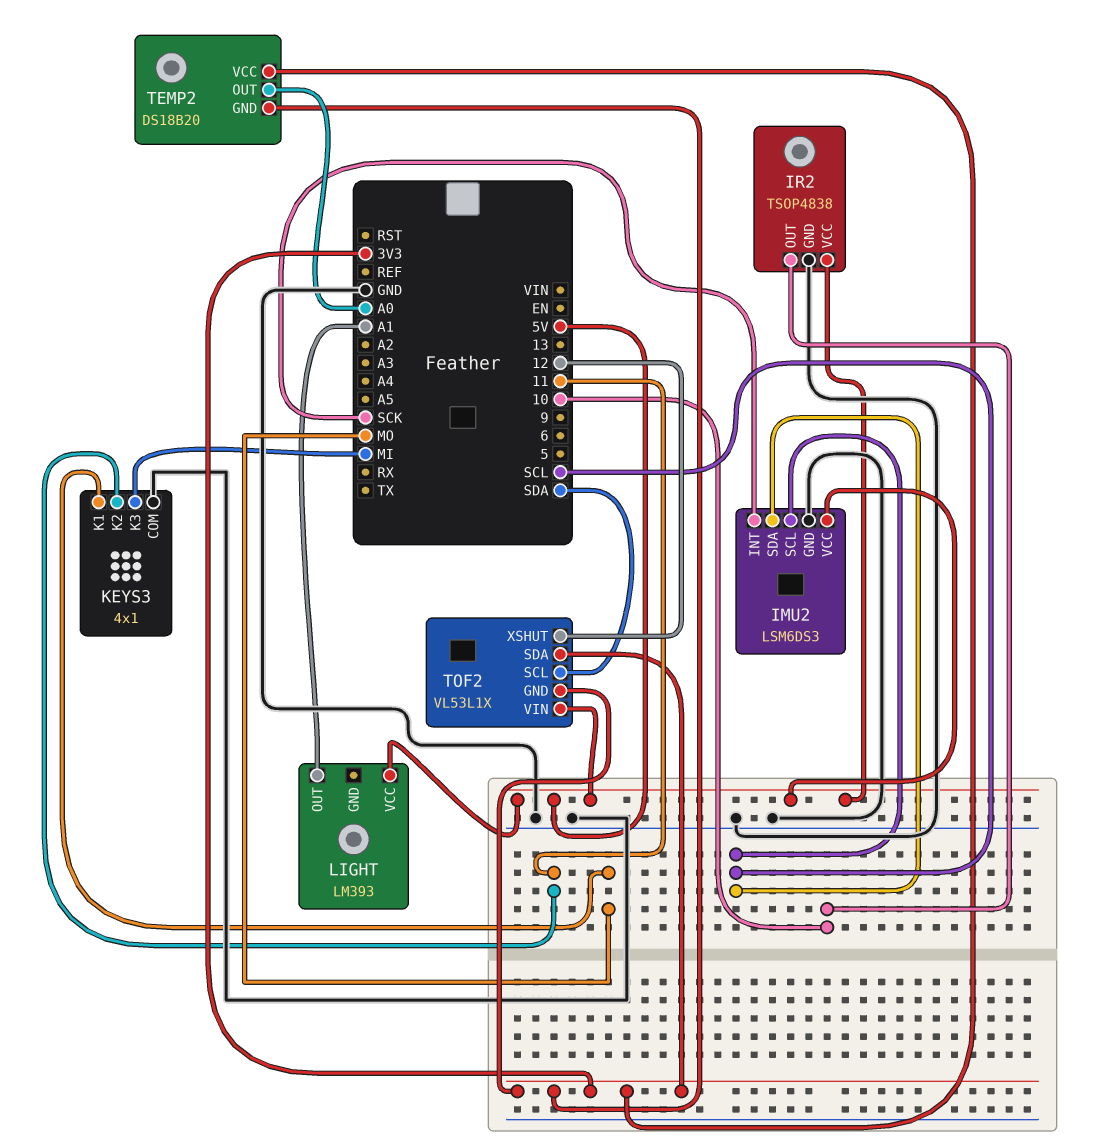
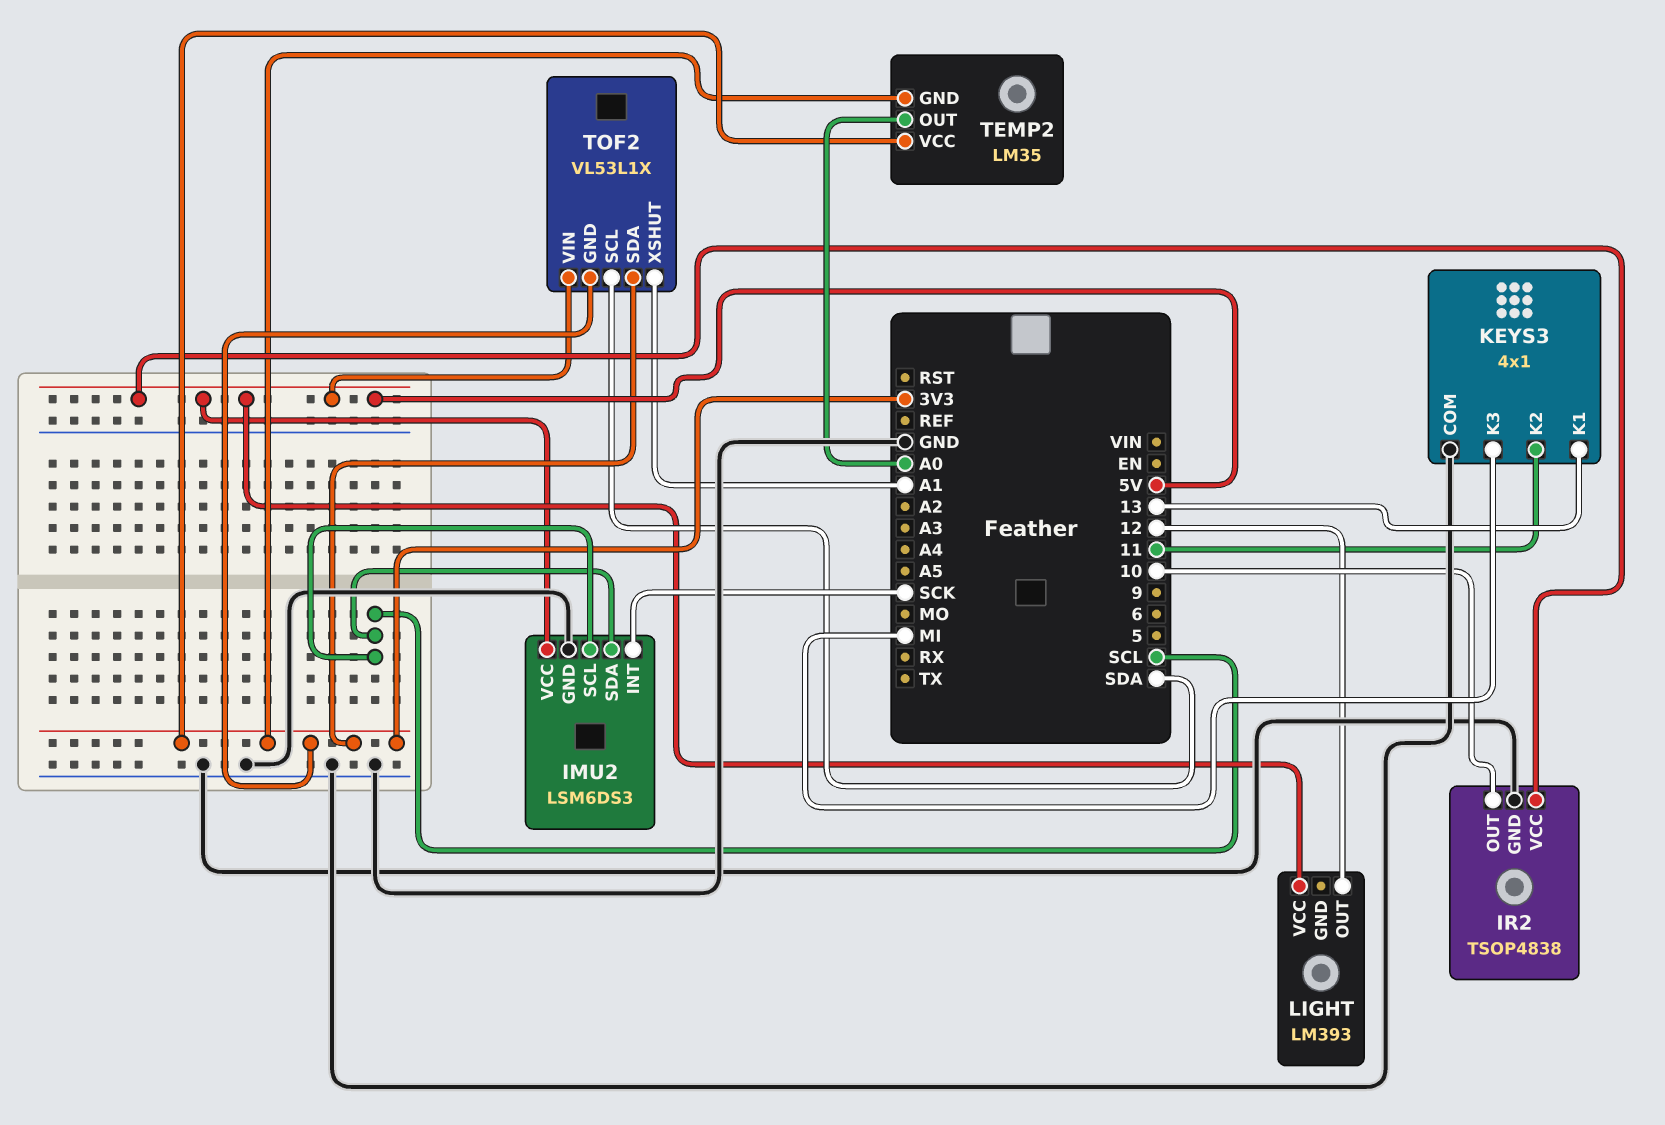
KEYS3 pin K1: MO -> 13
LIGHT pin OUT: A1 -> 12
TEMP2: DS18B20 -> LM35
TOF2 pin XSHUT: 12 -> A1

